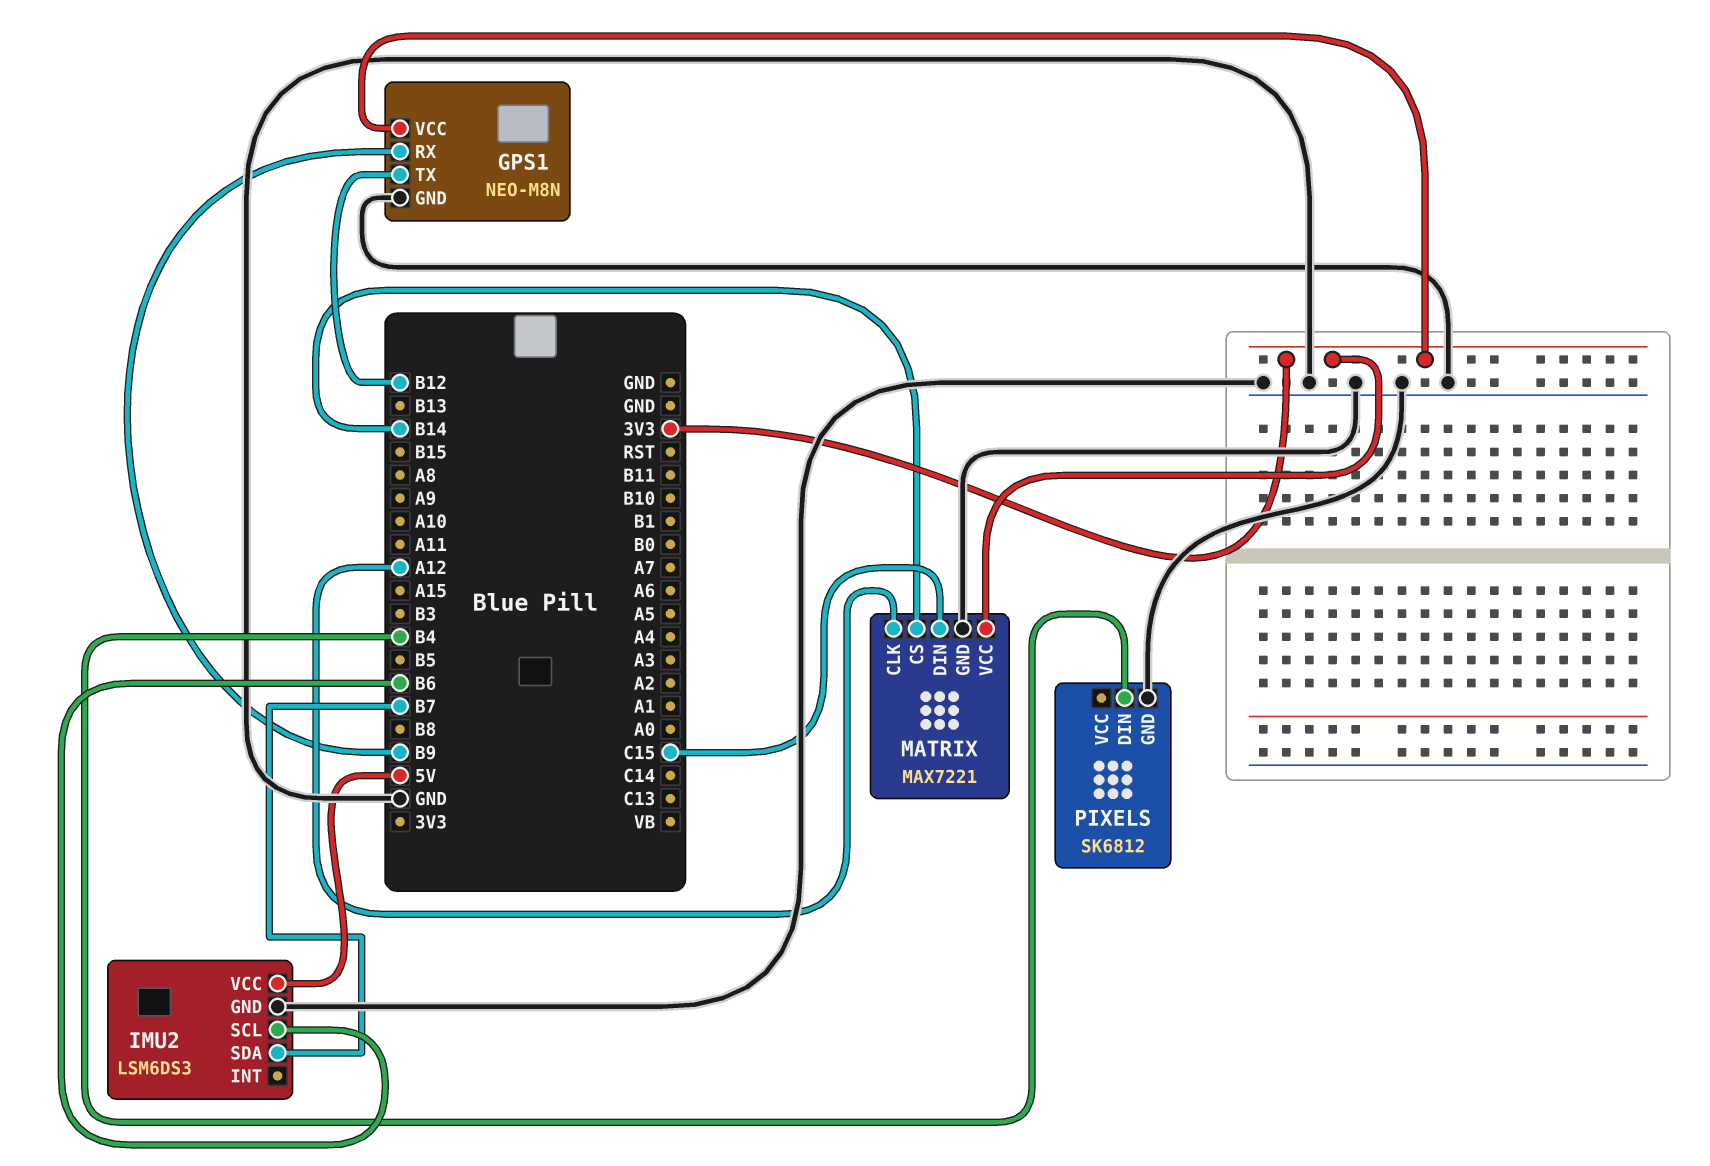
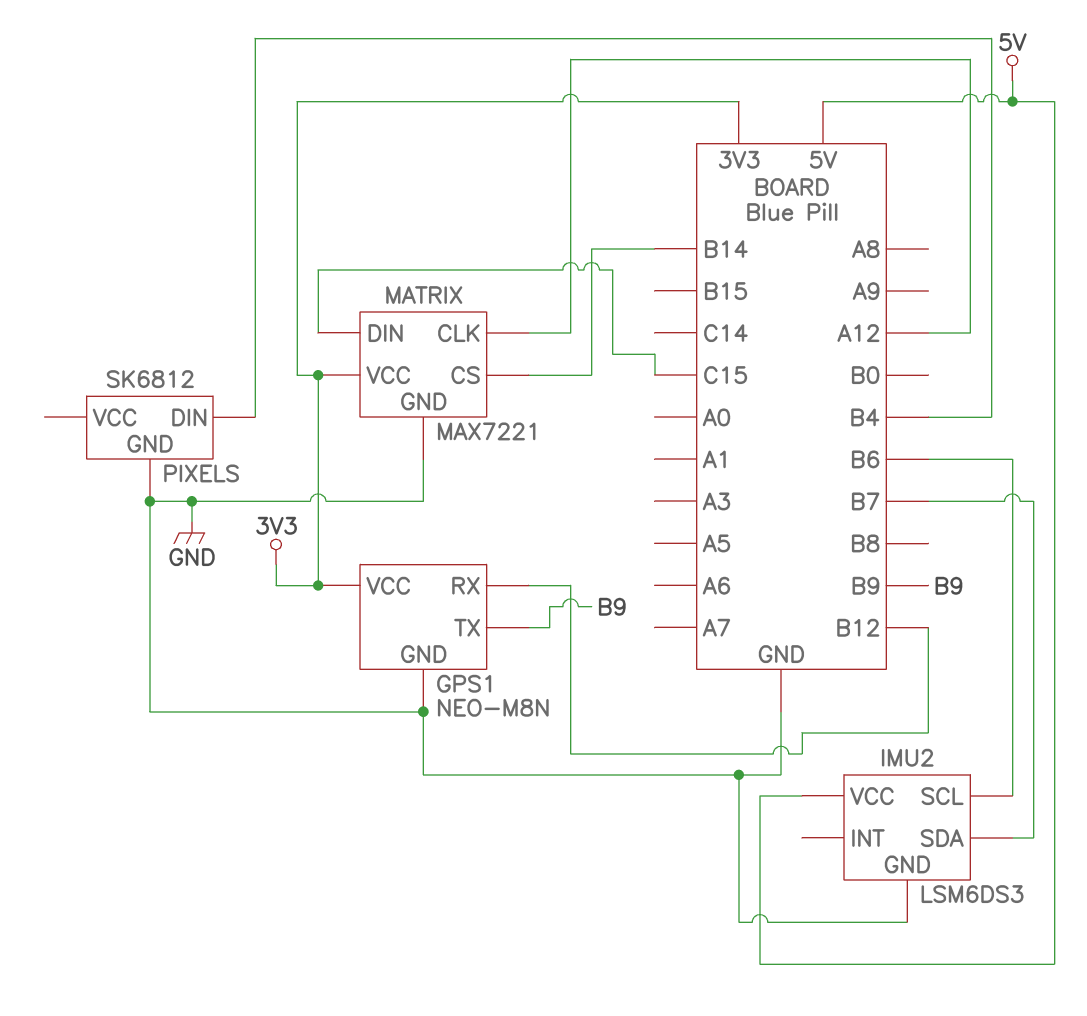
GPS1 pin RX: B9 -> B12
GPS1 pin TX: B12 -> B9

